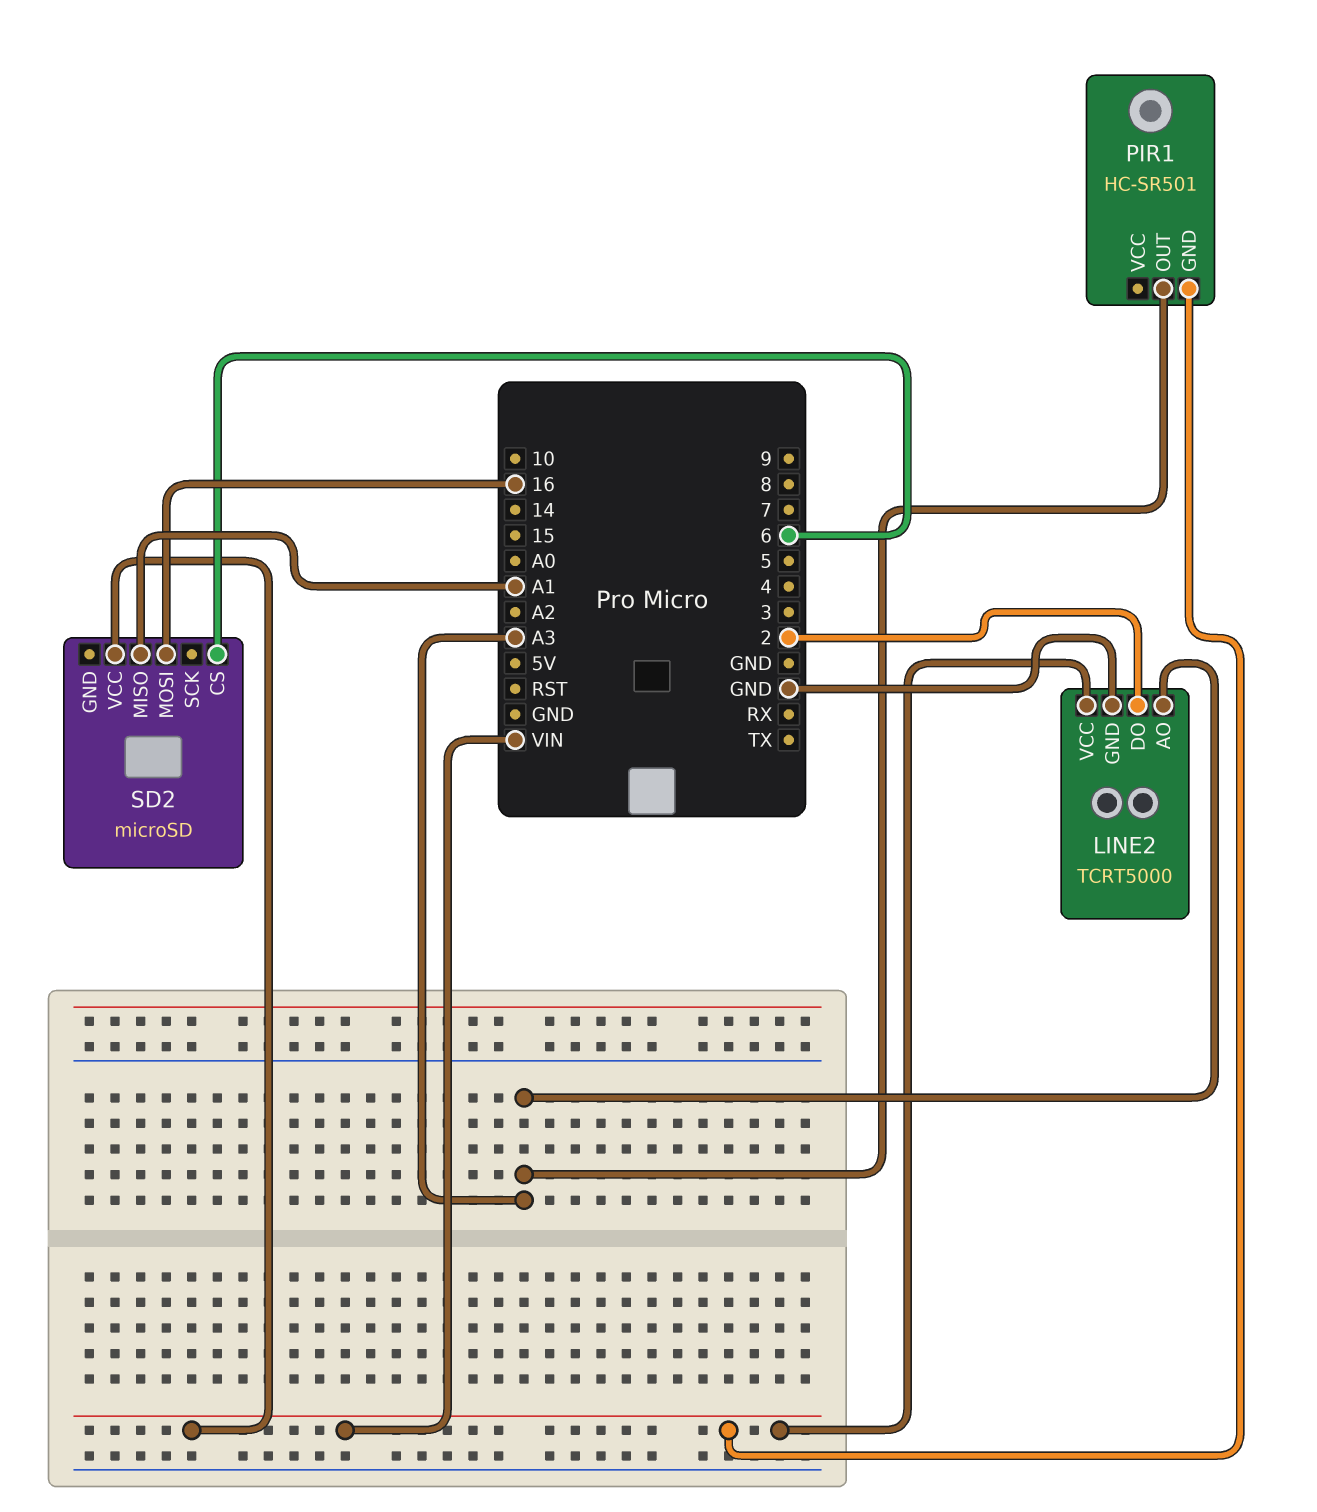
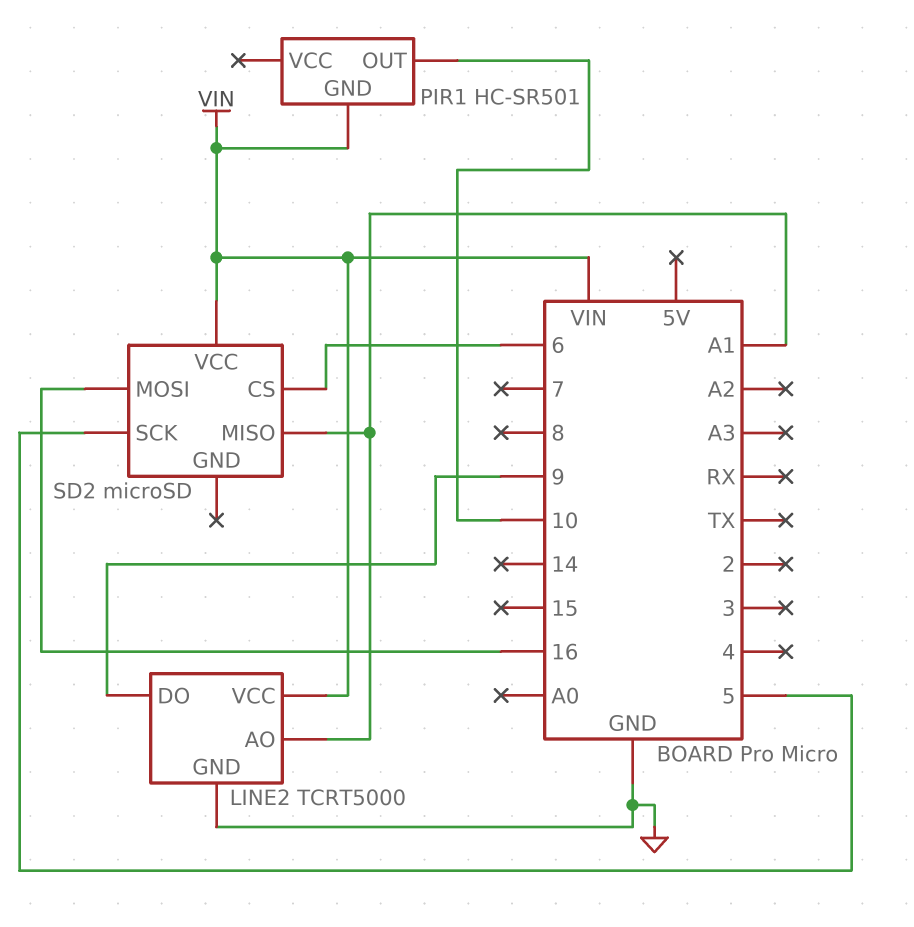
LINE2 pin AO: A3 -> A1
LINE2 pin DO: 2 -> 9
PIR1 pin OUT: A3 -> 10
SD2 pin SCK: none -> 5

